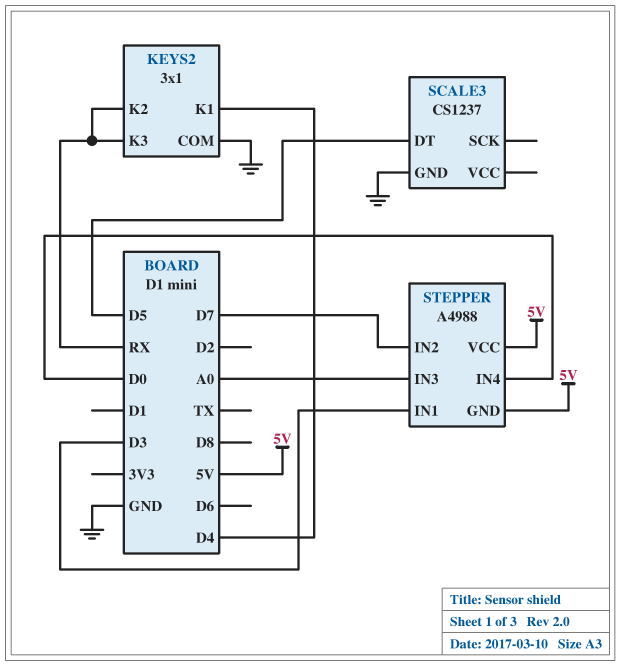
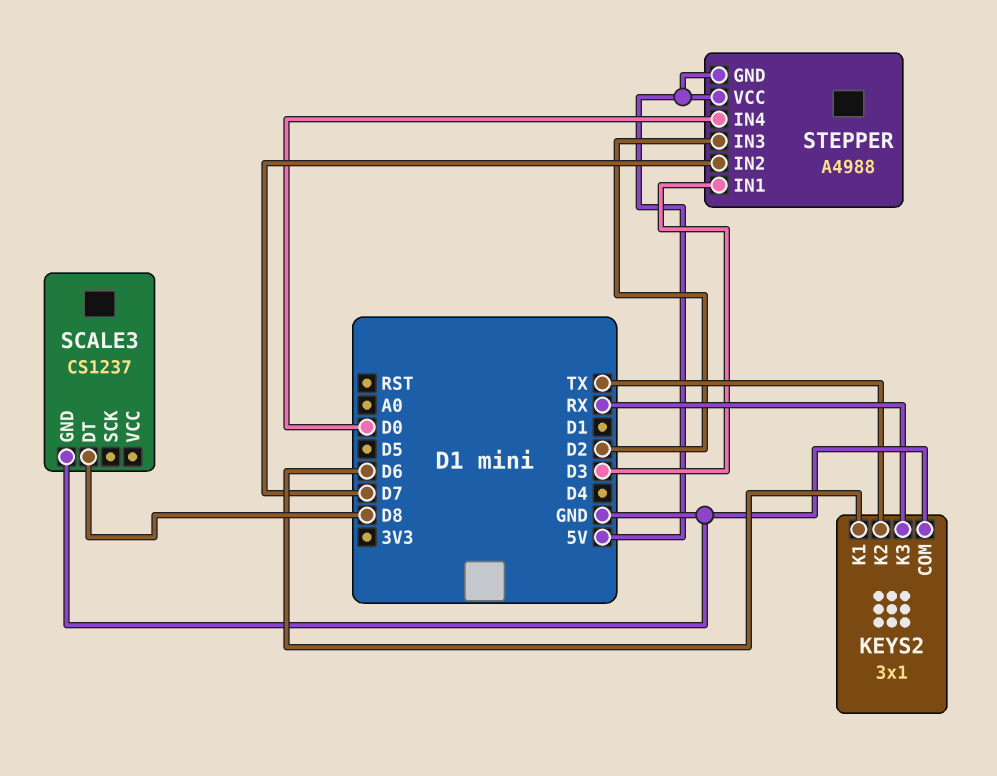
KEYS2 pin K1: D4 -> D6
KEYS2 pin K2: RX -> TX
SCALE3 pin DT: D5 -> D8
STEPPER pin IN3: A0 -> D2

